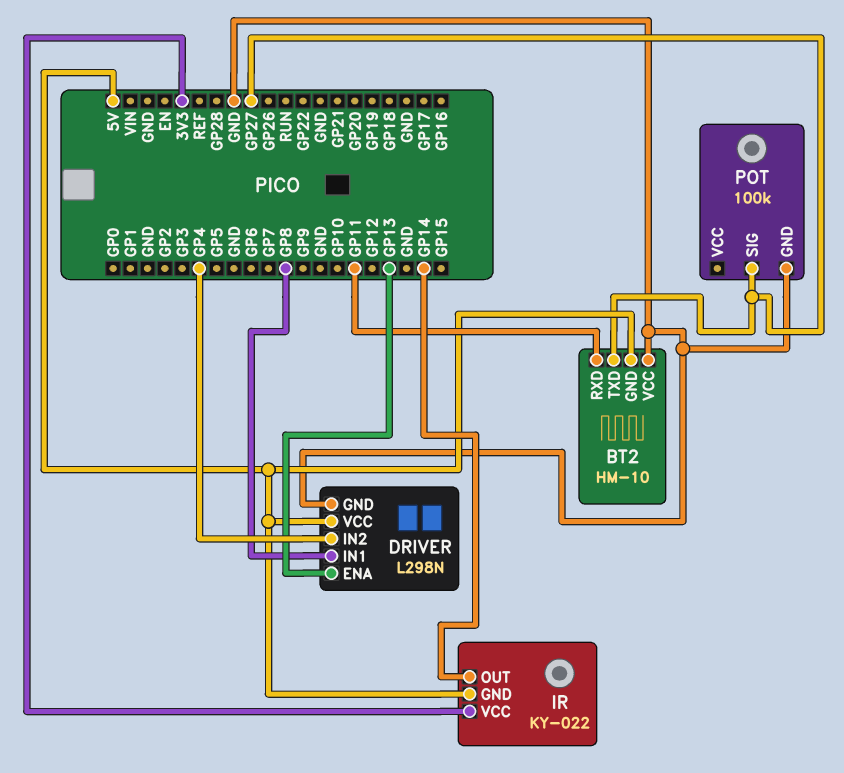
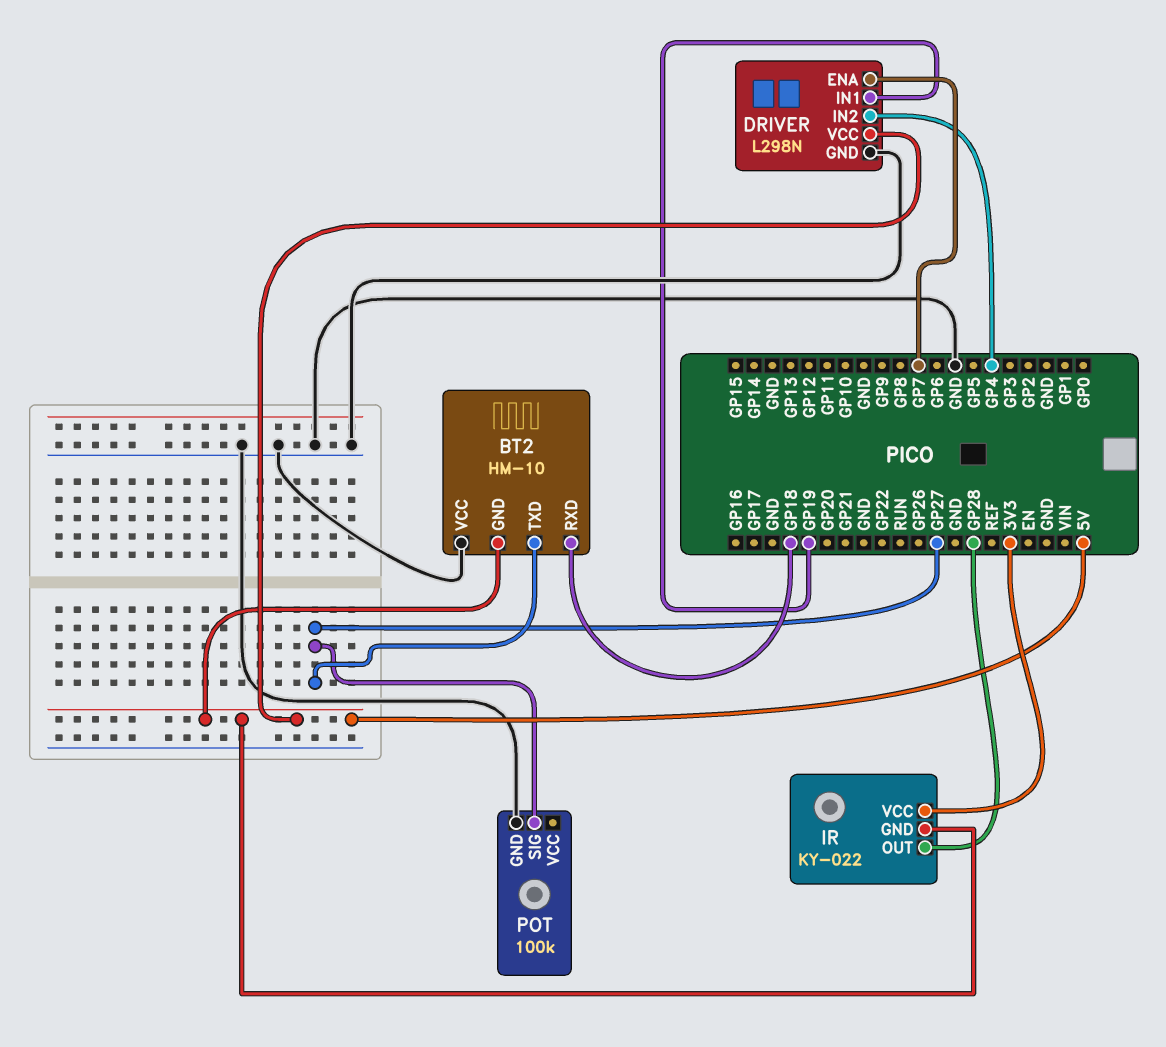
BT2 pin RXD: GP11 -> GP18
DRIVER pin ENA: GP13 -> GP7
DRIVER pin IN1: GP8 -> GP19
IR pin OUT: GP14 -> GP28

